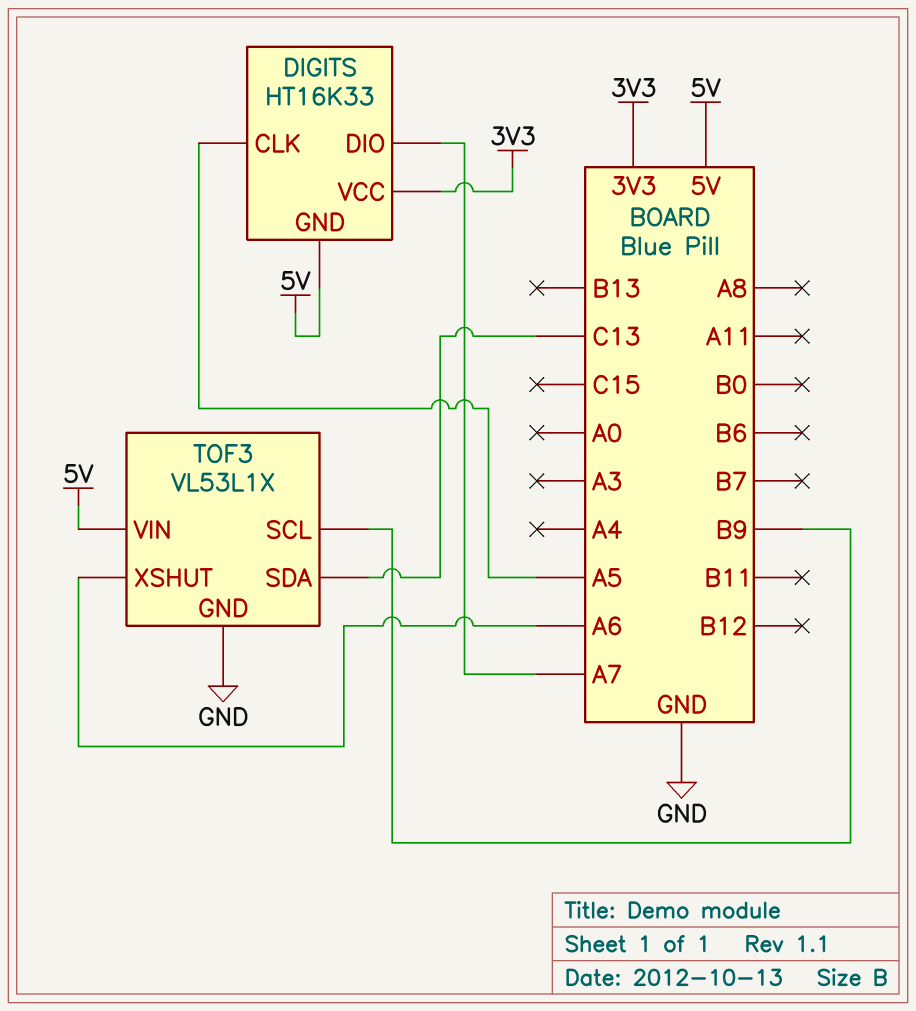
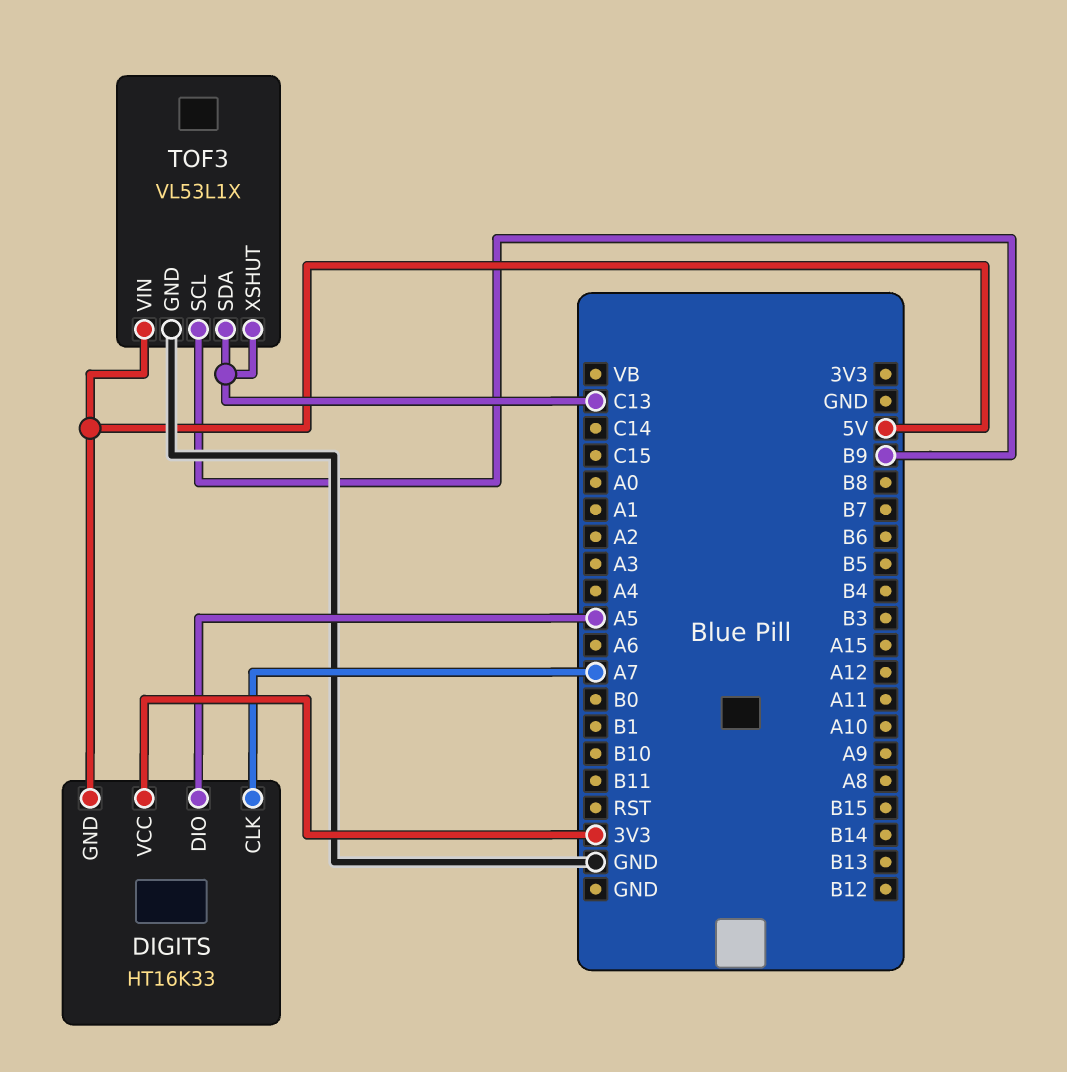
DIGITS pin CLK: A5 -> A7
DIGITS pin DIO: A7 -> A5
TOF3 pin XSHUT: A6 -> C13

